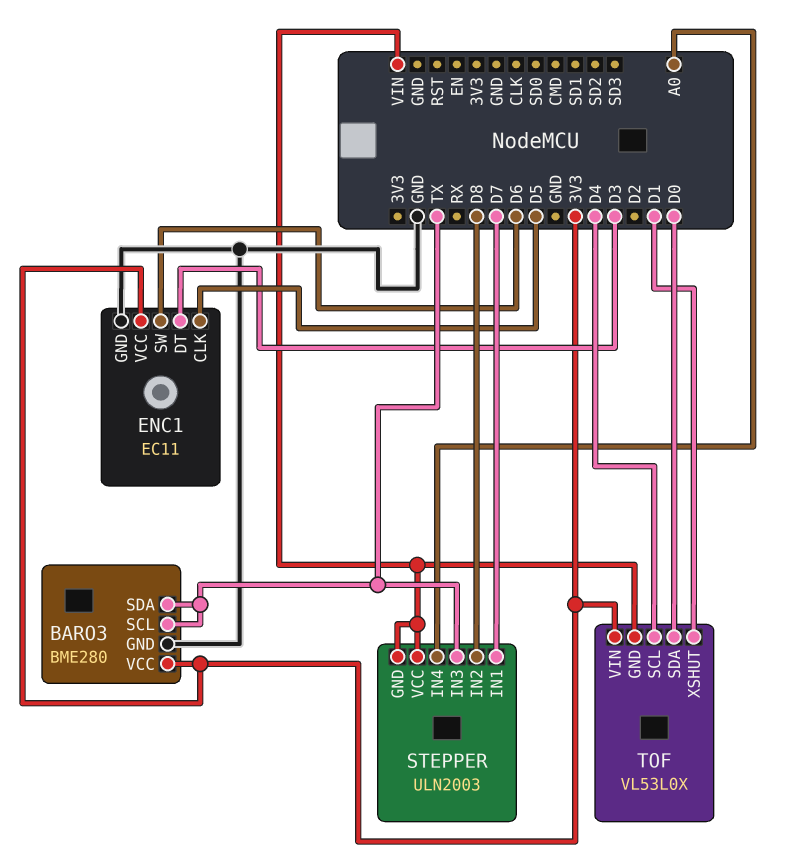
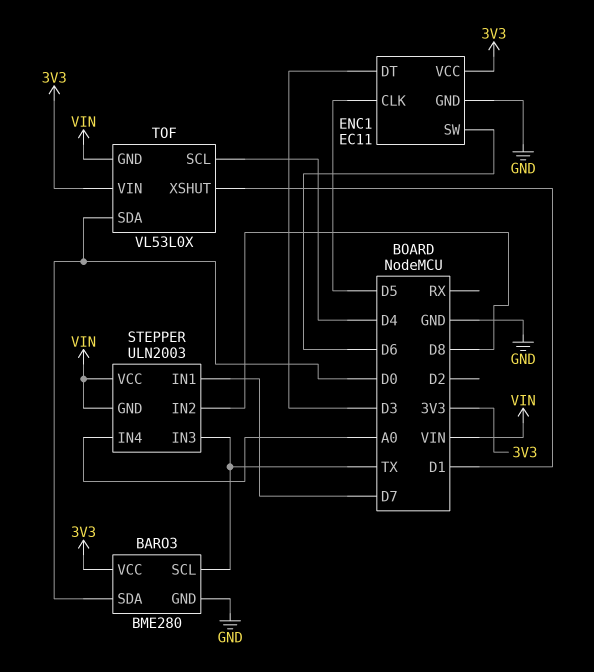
BARO3 pin SDA: TX -> D0

